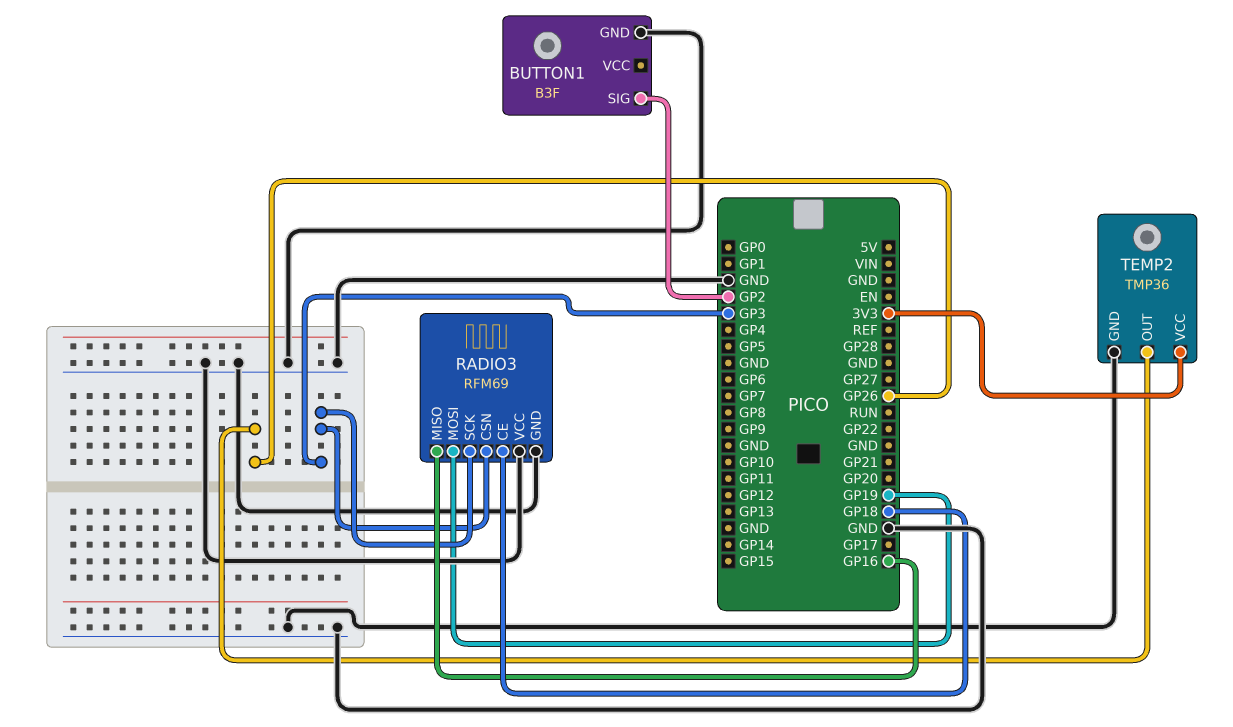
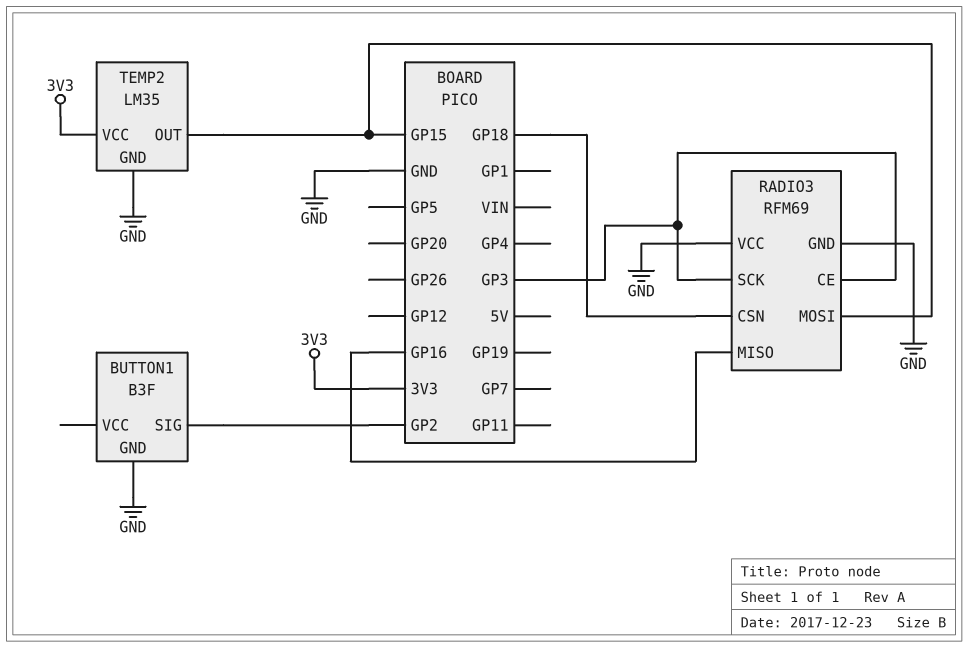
RADIO3 pin CE: GP18 -> GP3
RADIO3 pin CSN: GP3 -> GP18
RADIO3 pin MOSI: GP19 -> GP15
TEMP2: TMP36 -> LM35
TEMP2 pin OUT: GP26 -> GP15

